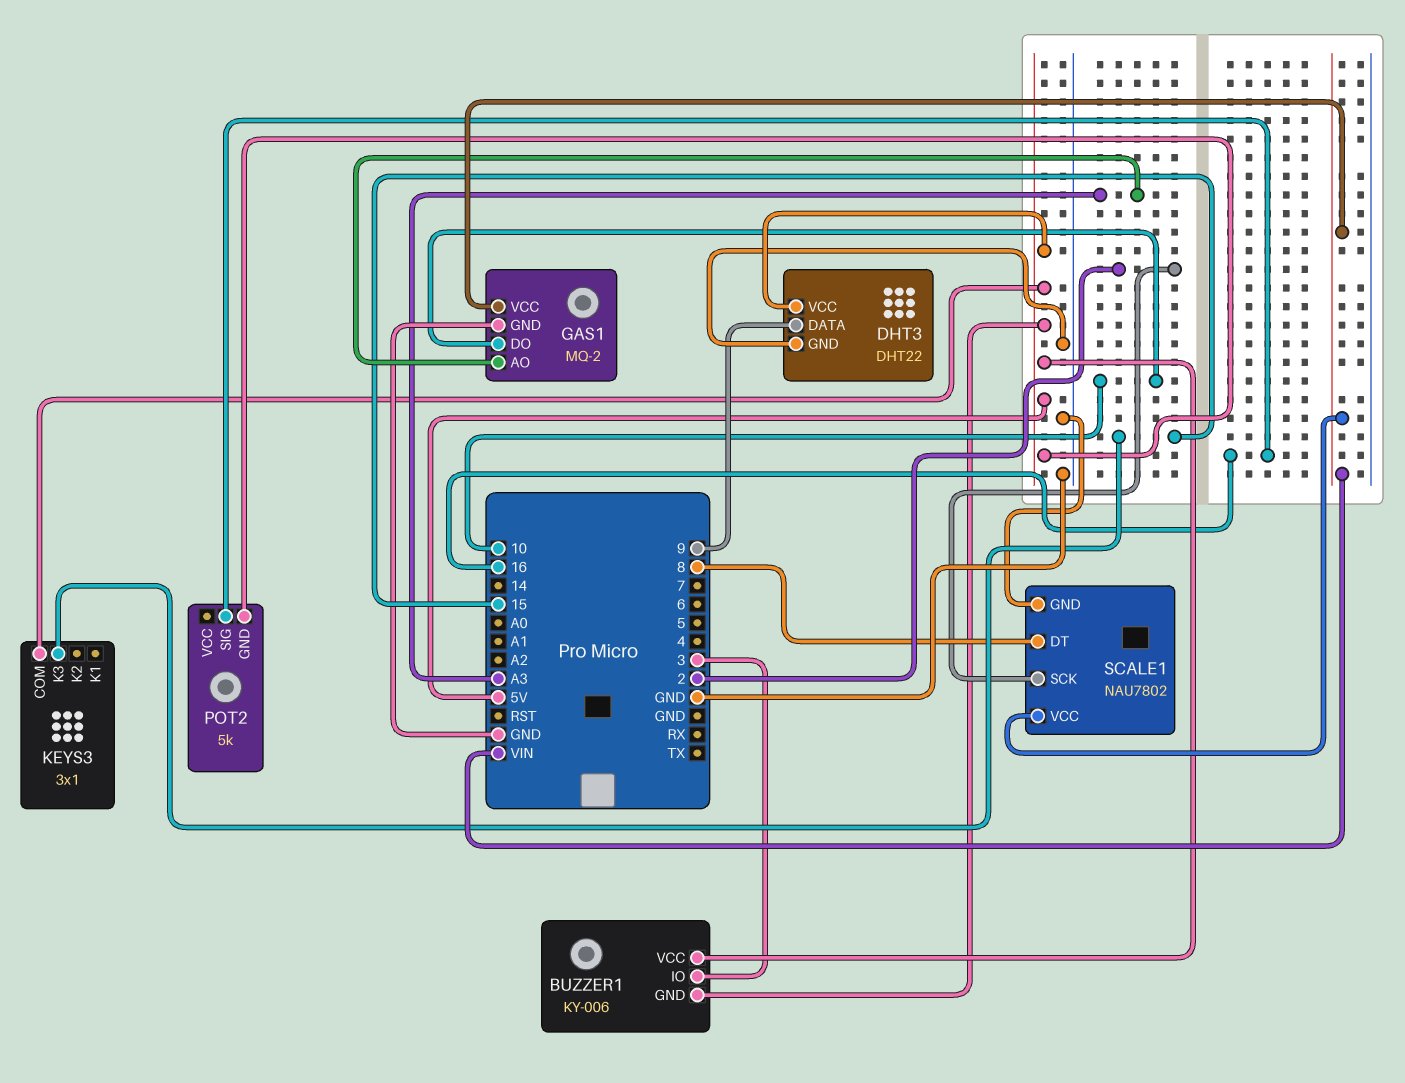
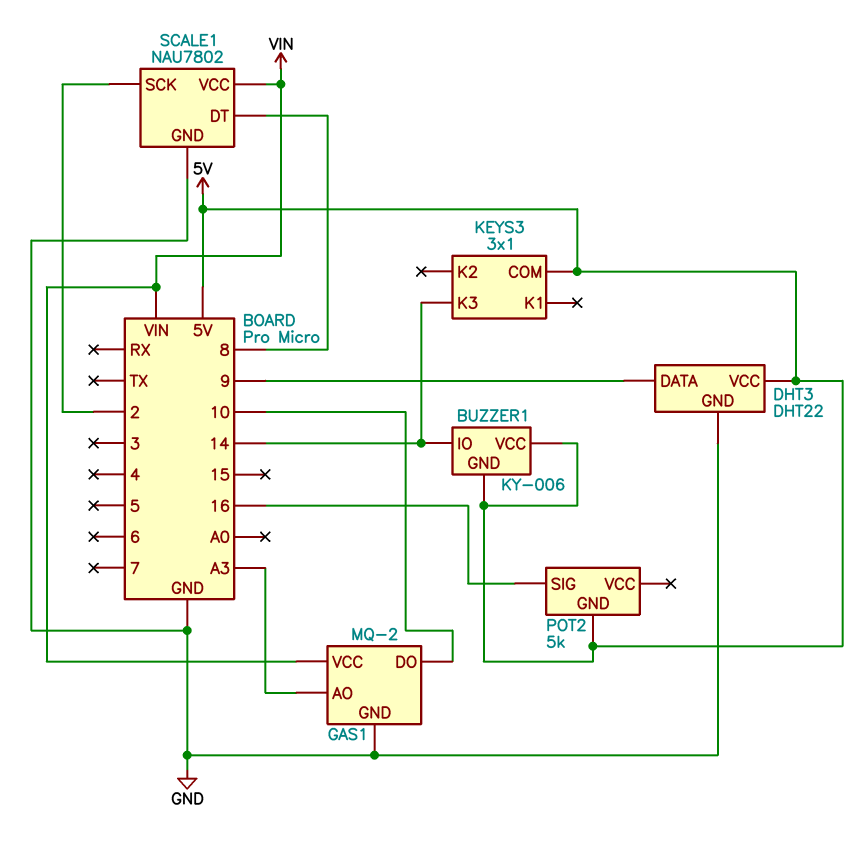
BUZZER1 pin IO: 3 -> 14
KEYS3 pin K3: 15 -> 14

